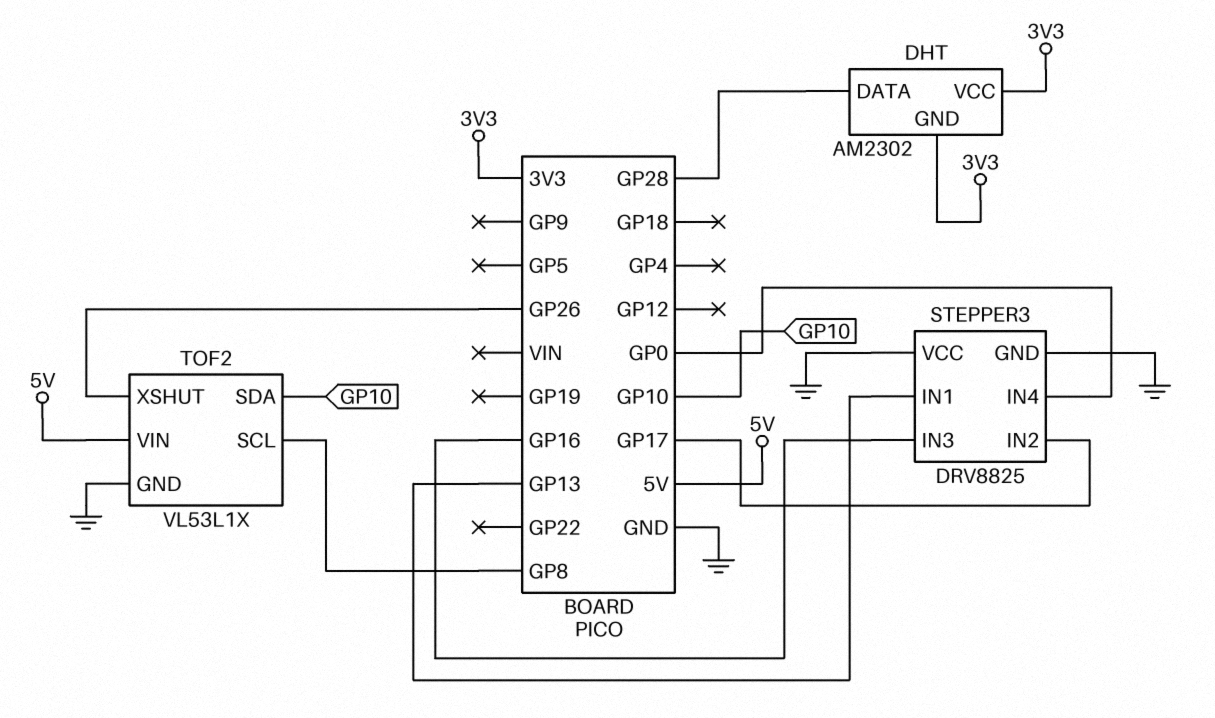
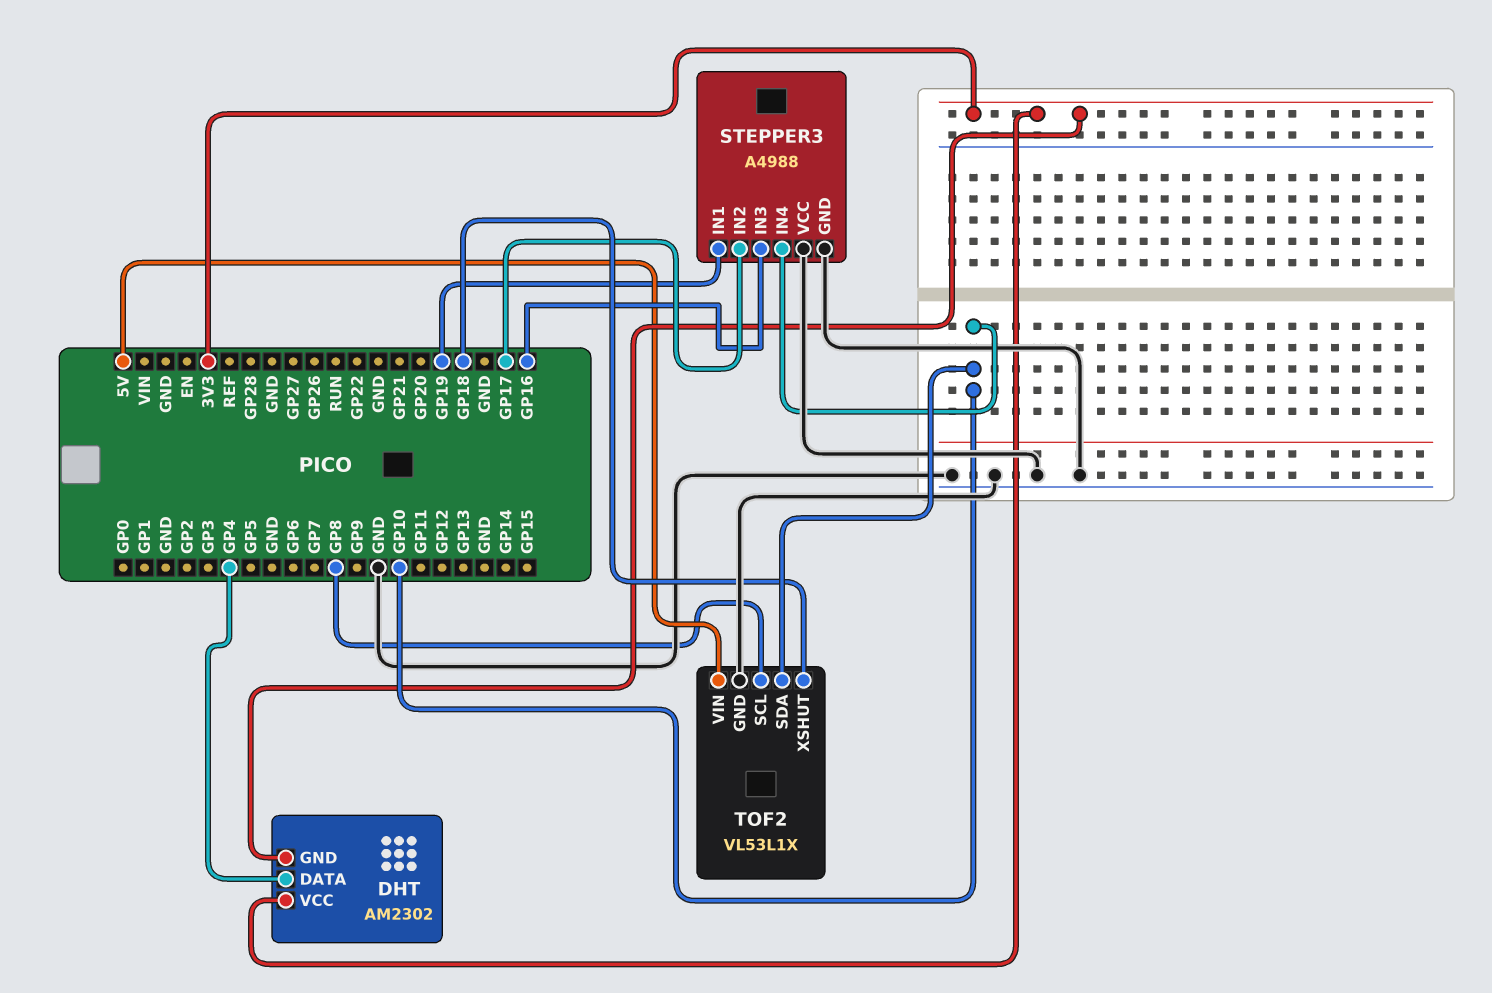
DHT pin DATA: GP28 -> GP4
STEPPER3: DRV8825 -> A4988
STEPPER3 pin IN1: GP13 -> GP19
STEPPER3 pin IN4: GP0 -> GP10
TOF2 pin XSHUT: GP26 -> GP18

